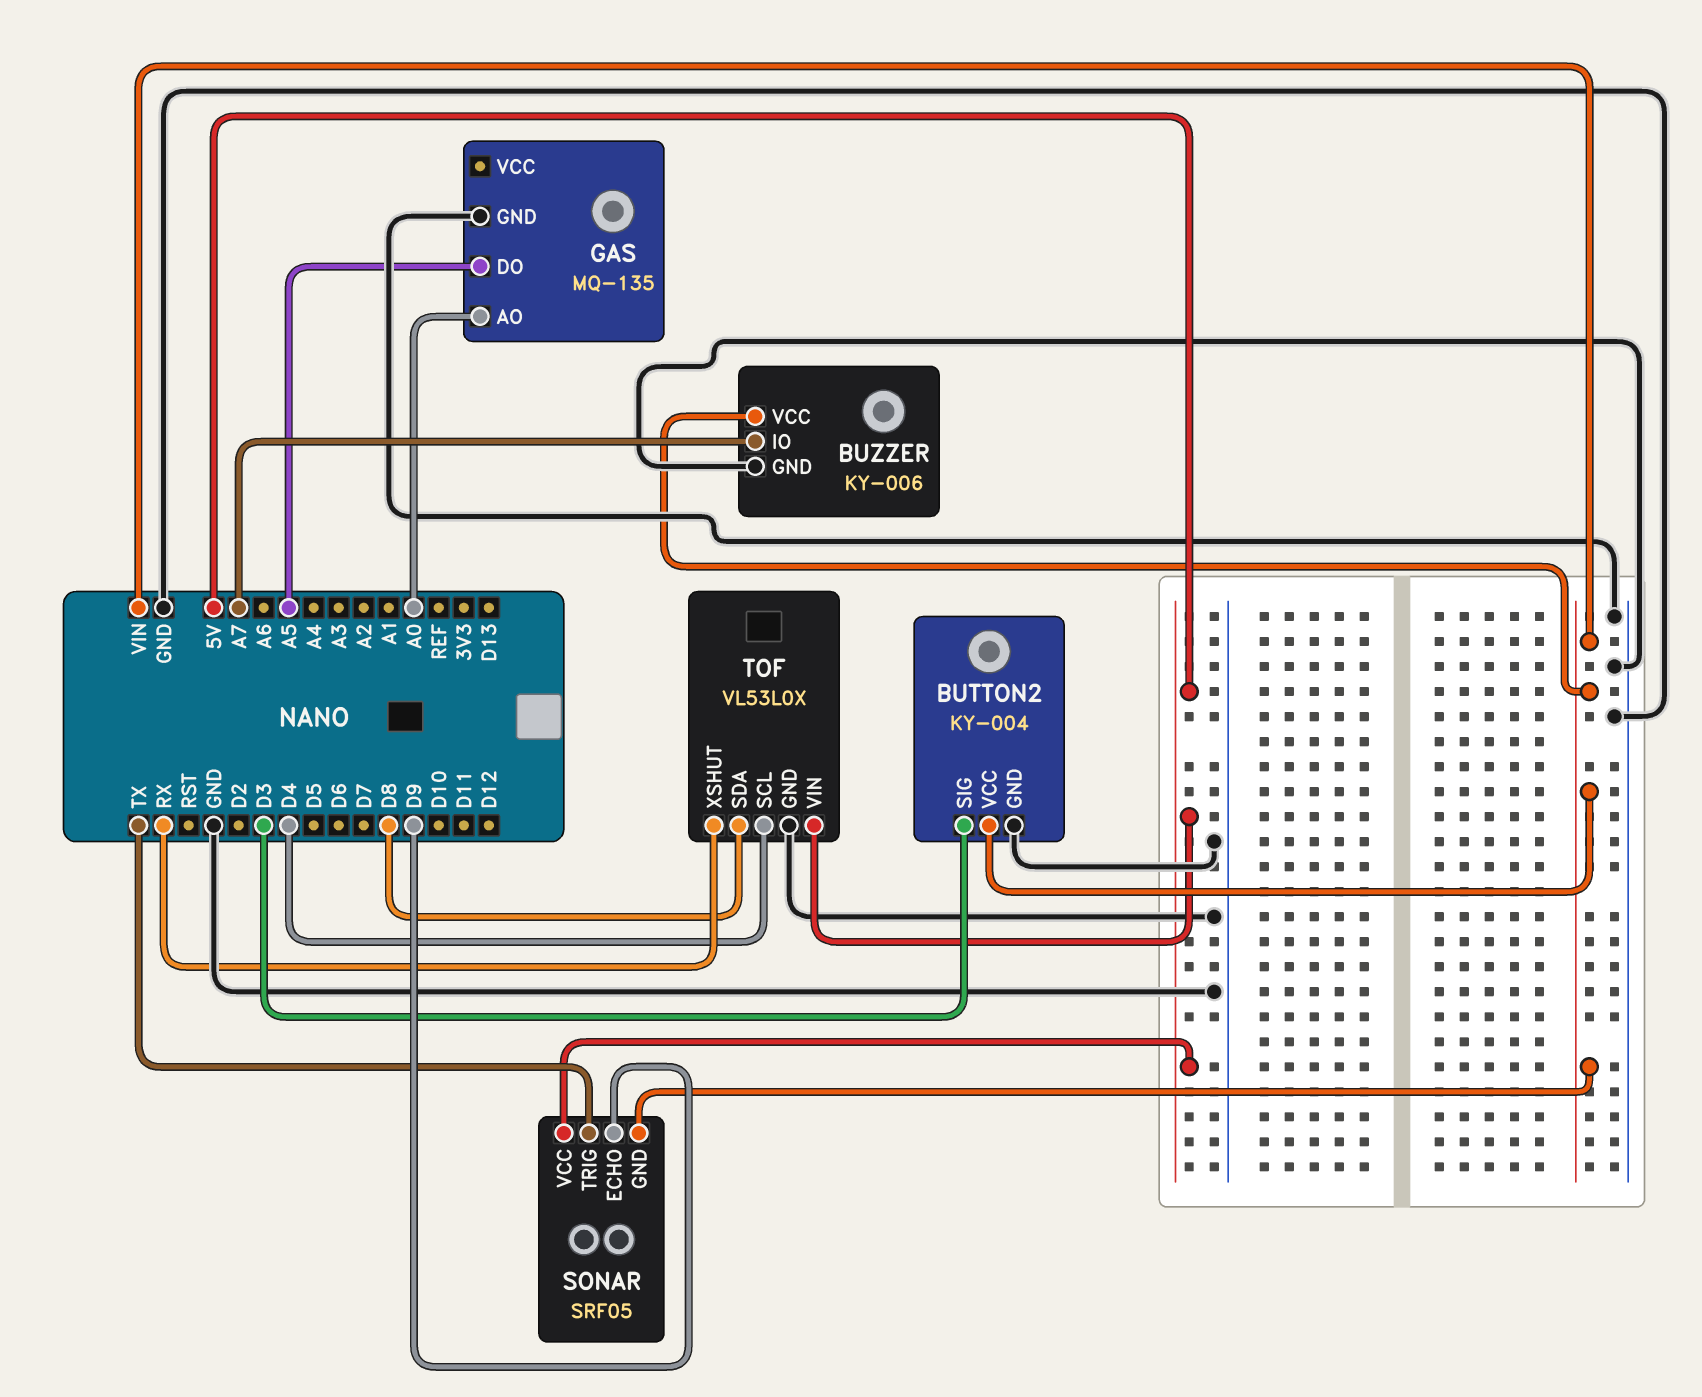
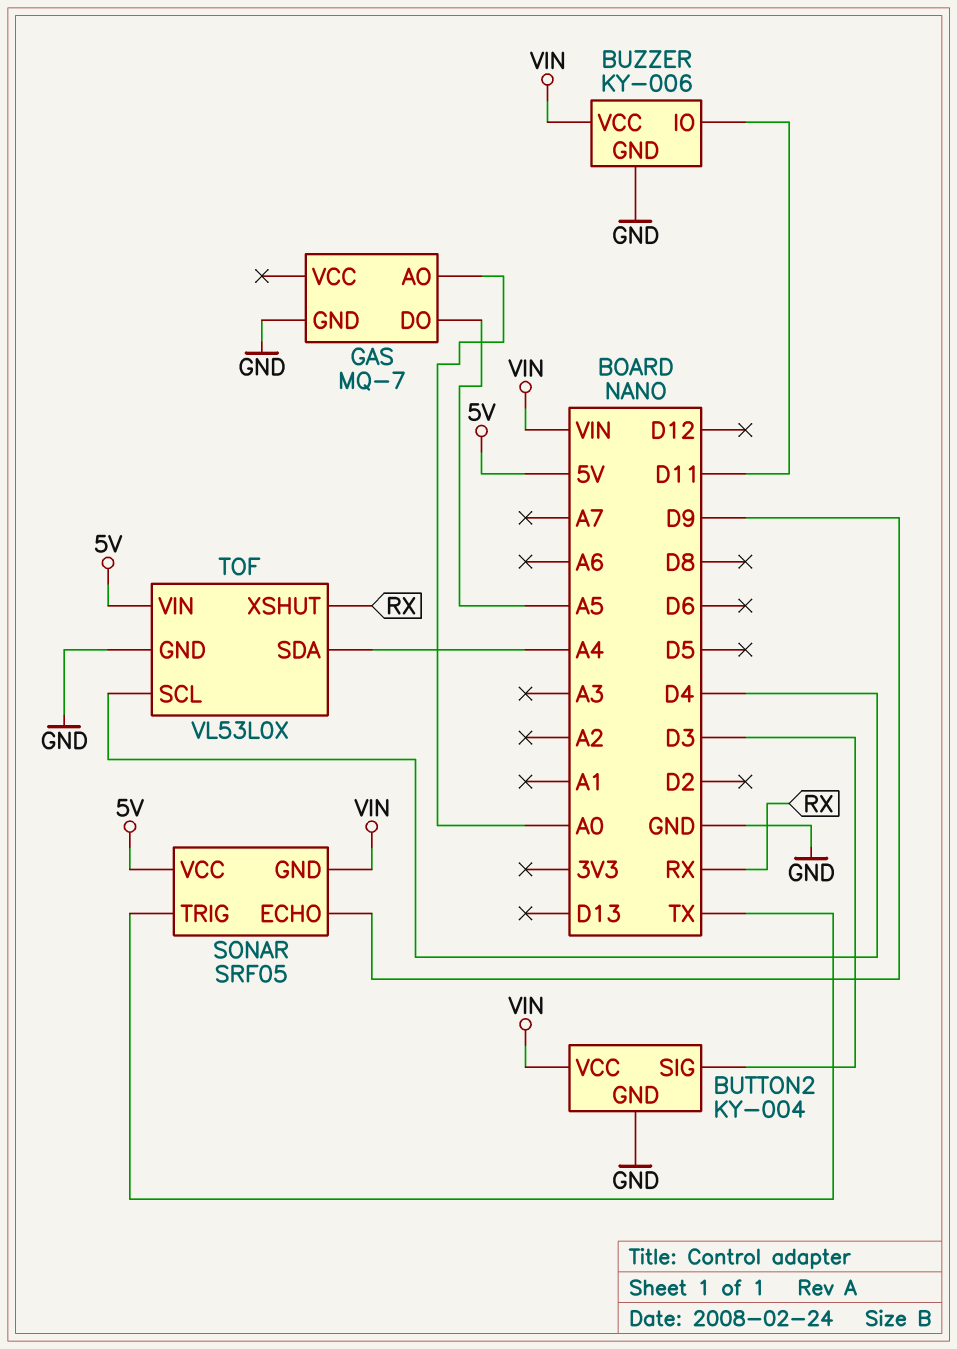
BUZZER pin IO: A7 -> D11
GAS: MQ-135 -> MQ-7
TOF pin SDA: D8 -> A4

